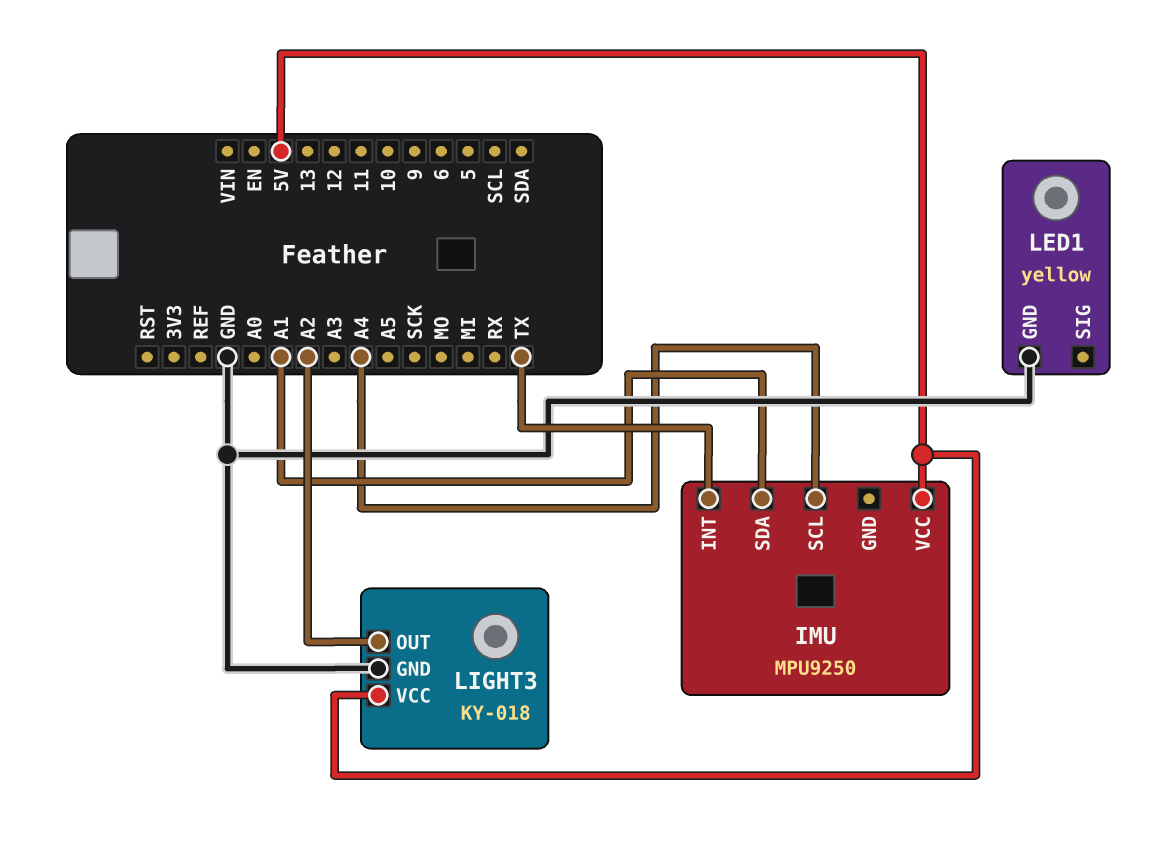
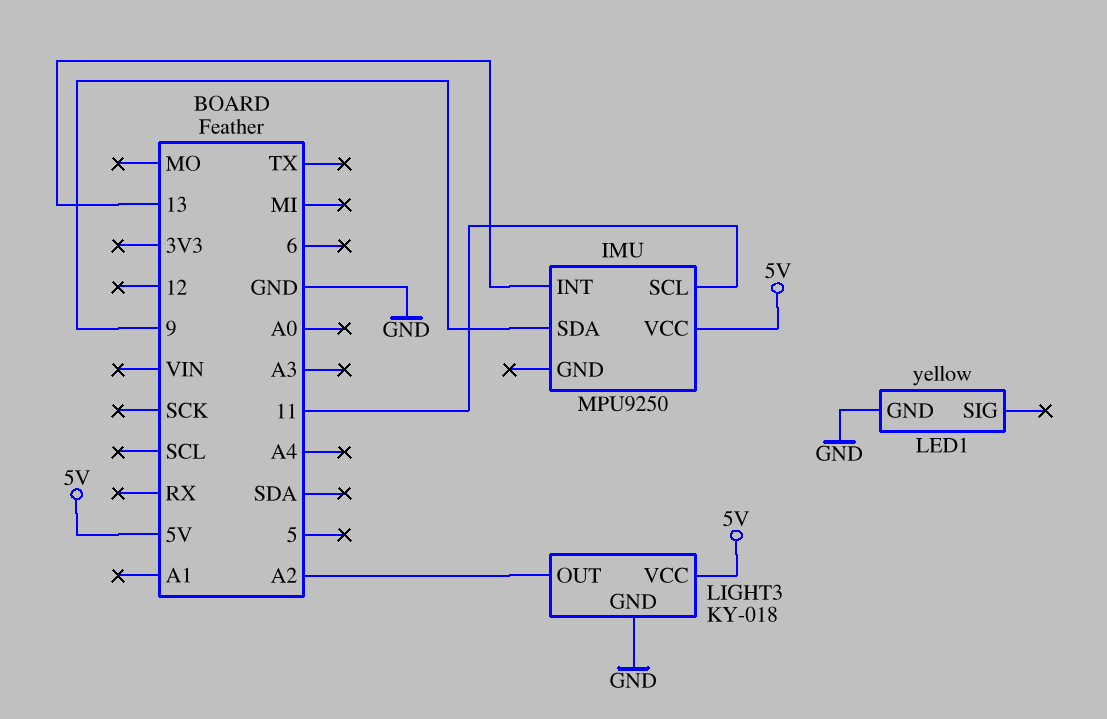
IMU pin INT: TX -> 13
IMU pin SCL: A4 -> 11
IMU pin SDA: A1 -> 9

